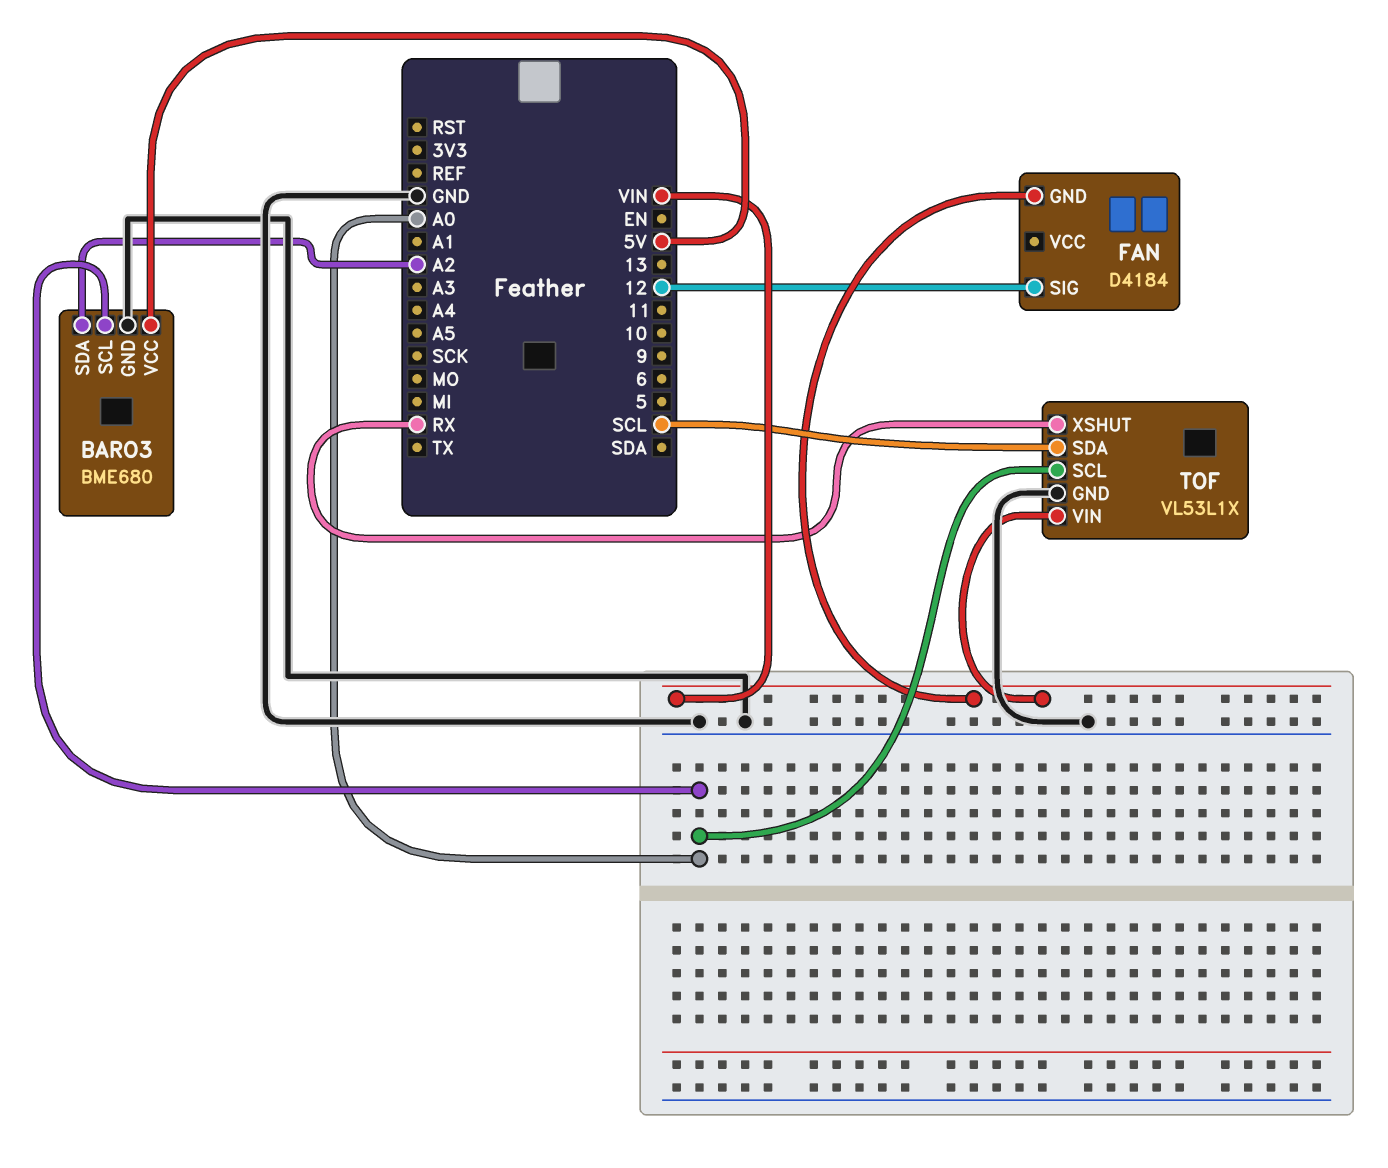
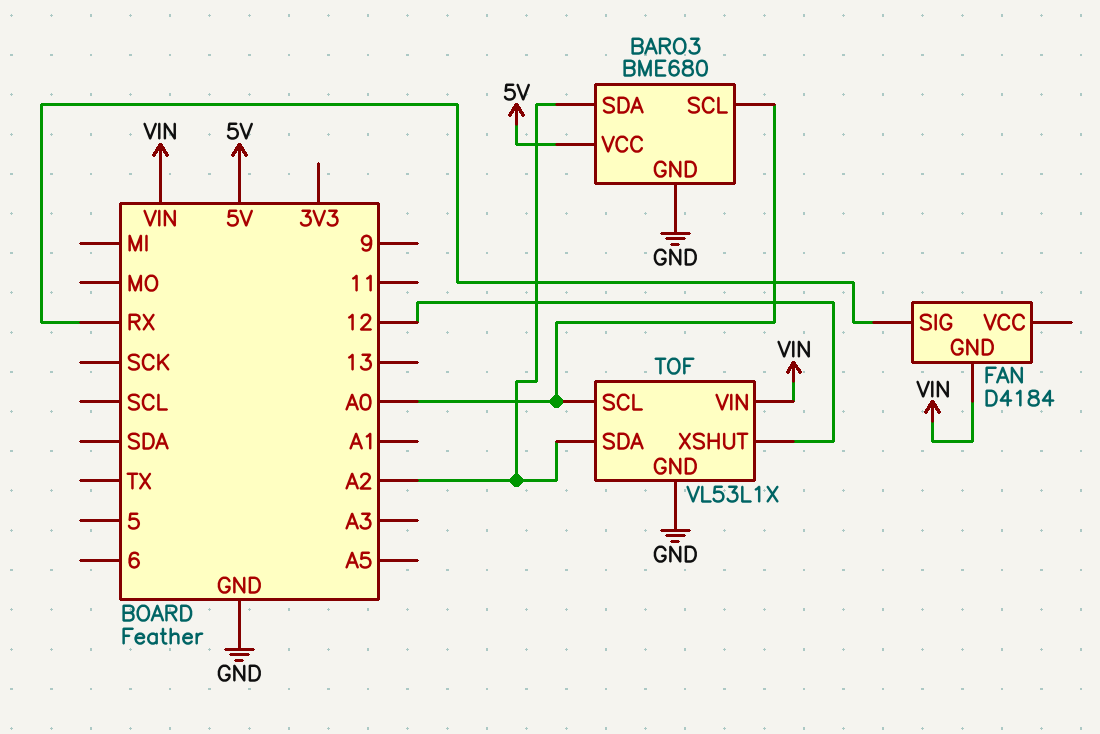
FAN pin SIG: 12 -> RX
TOF pin SDA: SCL -> A2
TOF pin XSHUT: RX -> 12

